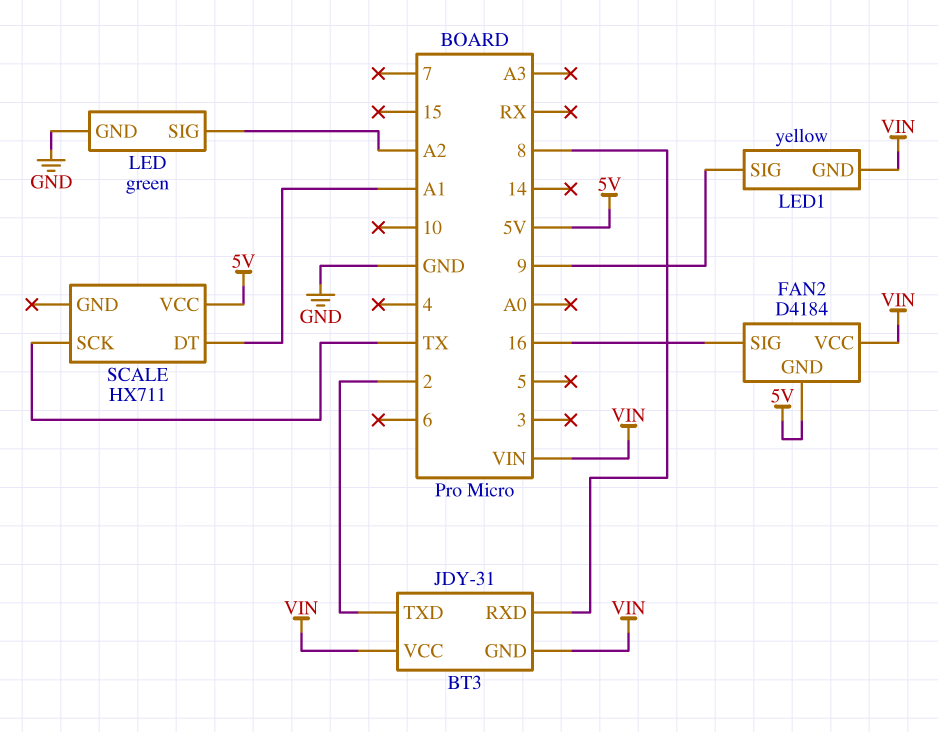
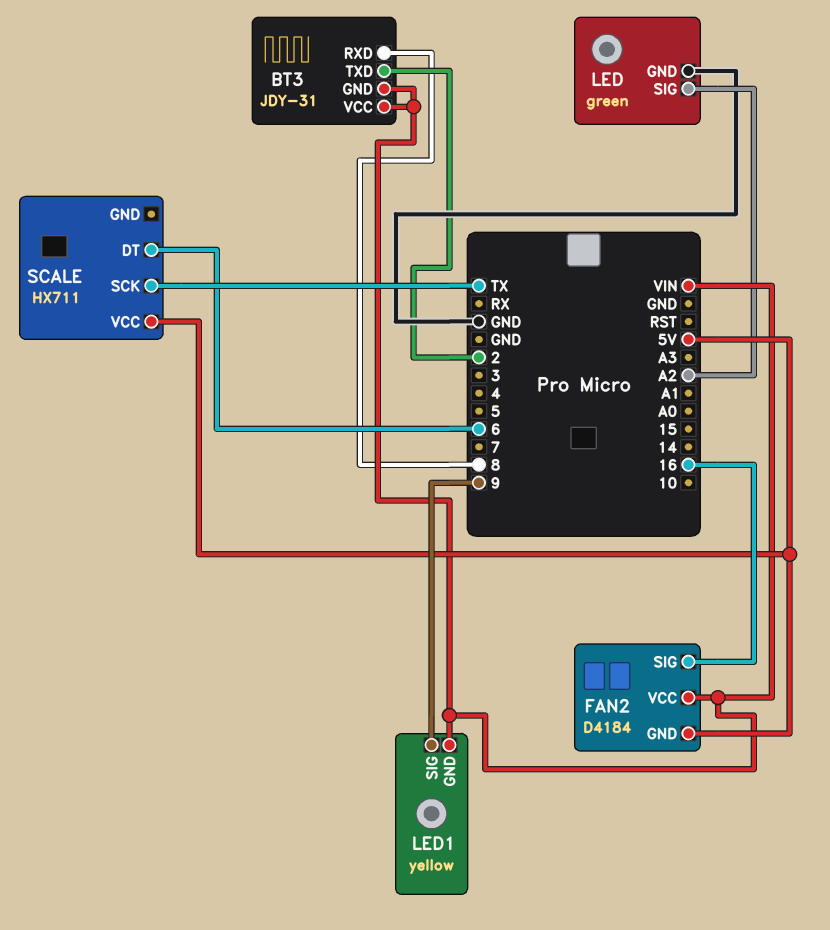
SCALE pin DT: A1 -> 6

